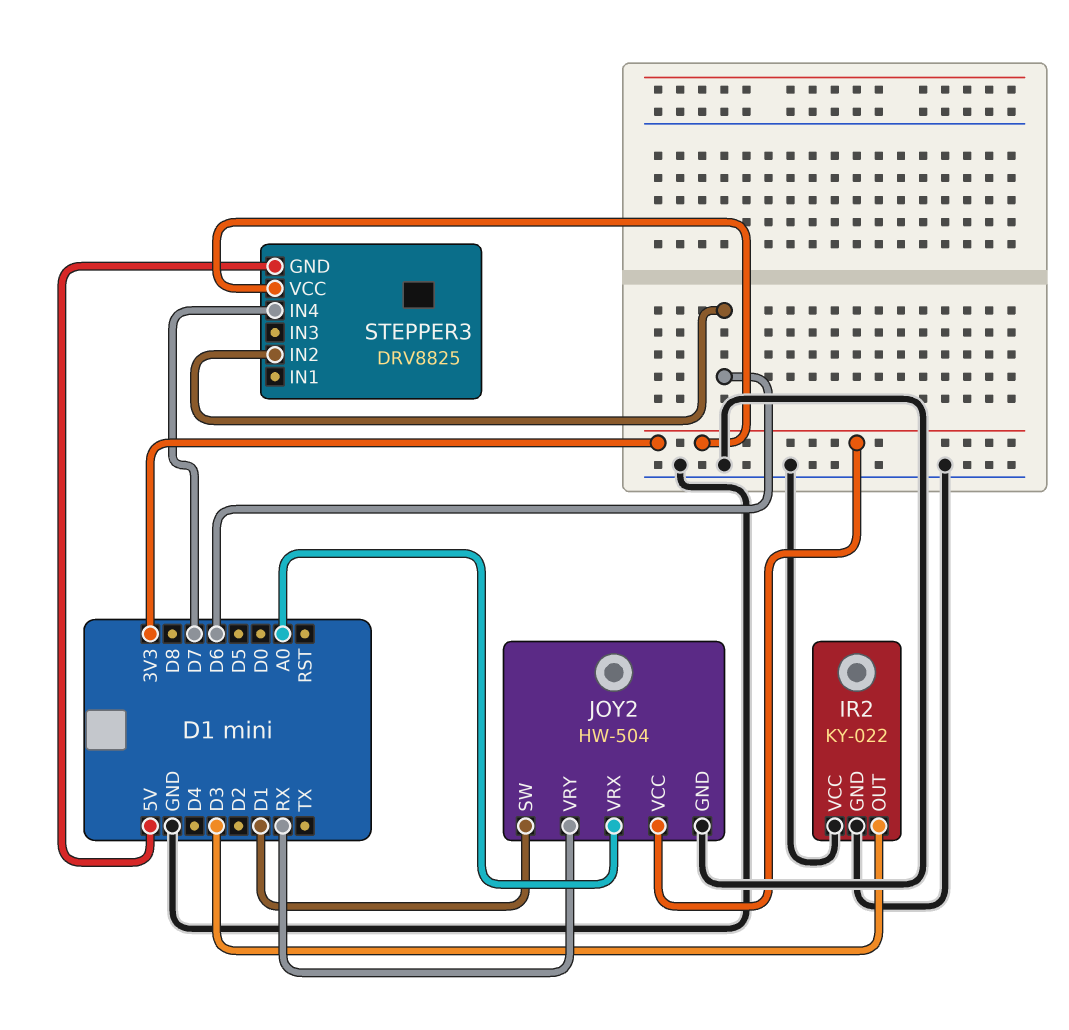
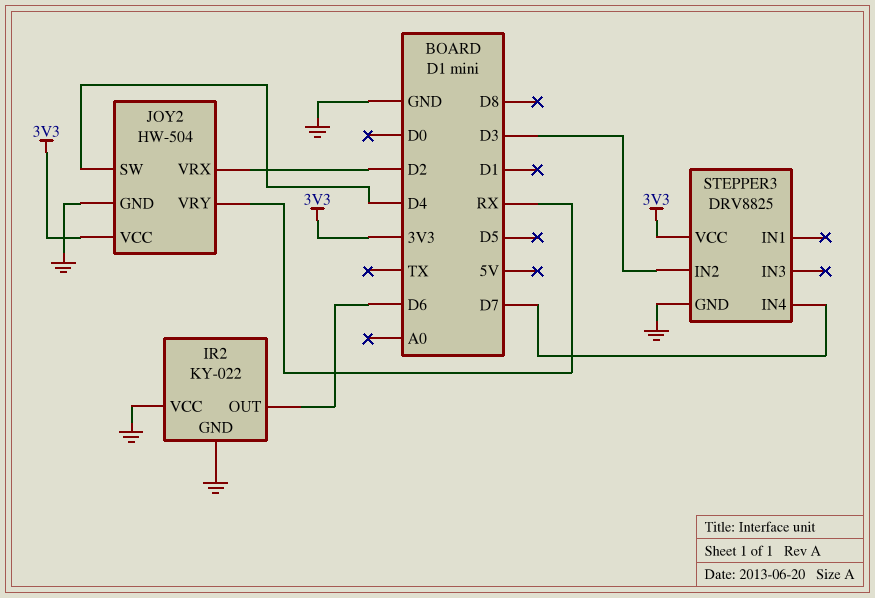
IR2 pin OUT: D3 -> D6
JOY2 pin SW: D1 -> D4
JOY2 pin VRX: A0 -> D2
STEPPER3 pin GND: 5V -> GND
STEPPER3 pin IN2: D6 -> D3

